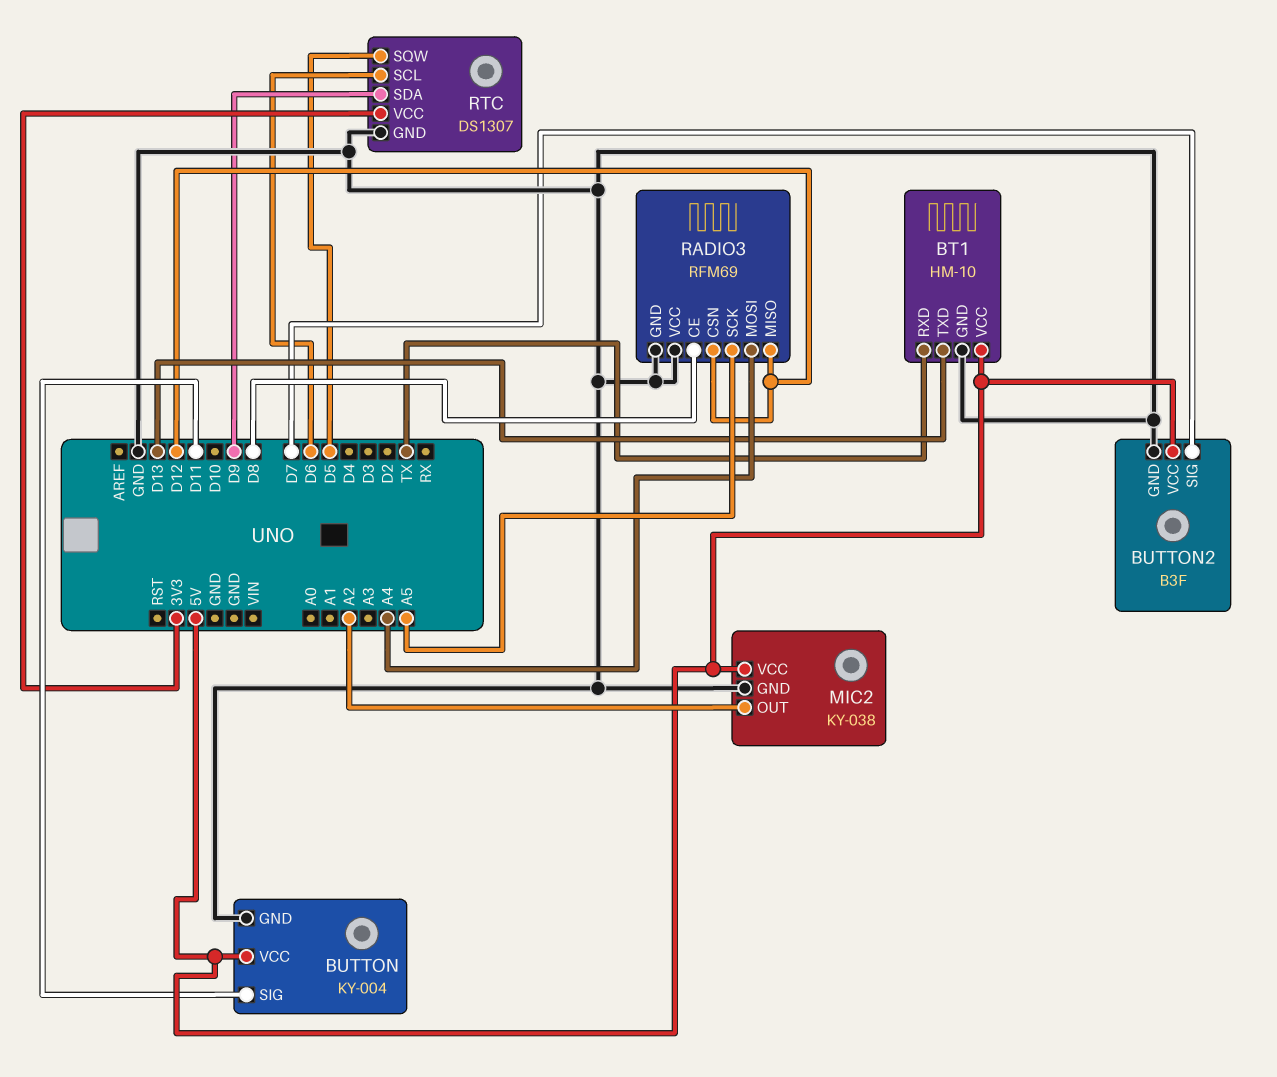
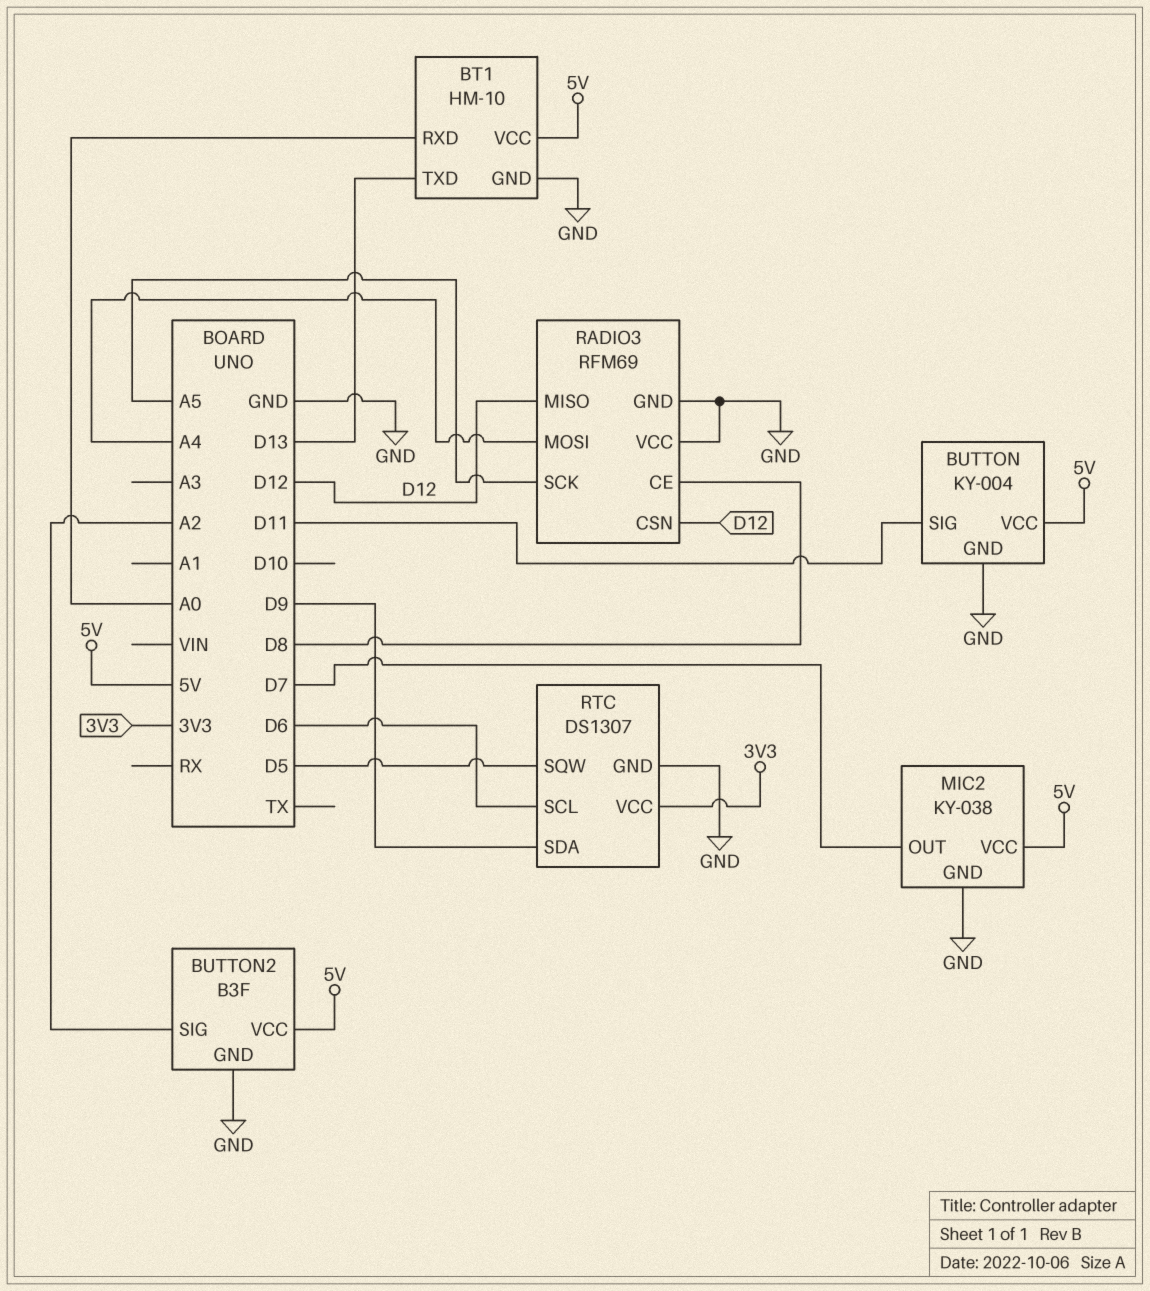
BT1 pin RXD: TX -> A0
BUTTON2 pin SIG: D7 -> A2
MIC2 pin OUT: A2 -> D7

